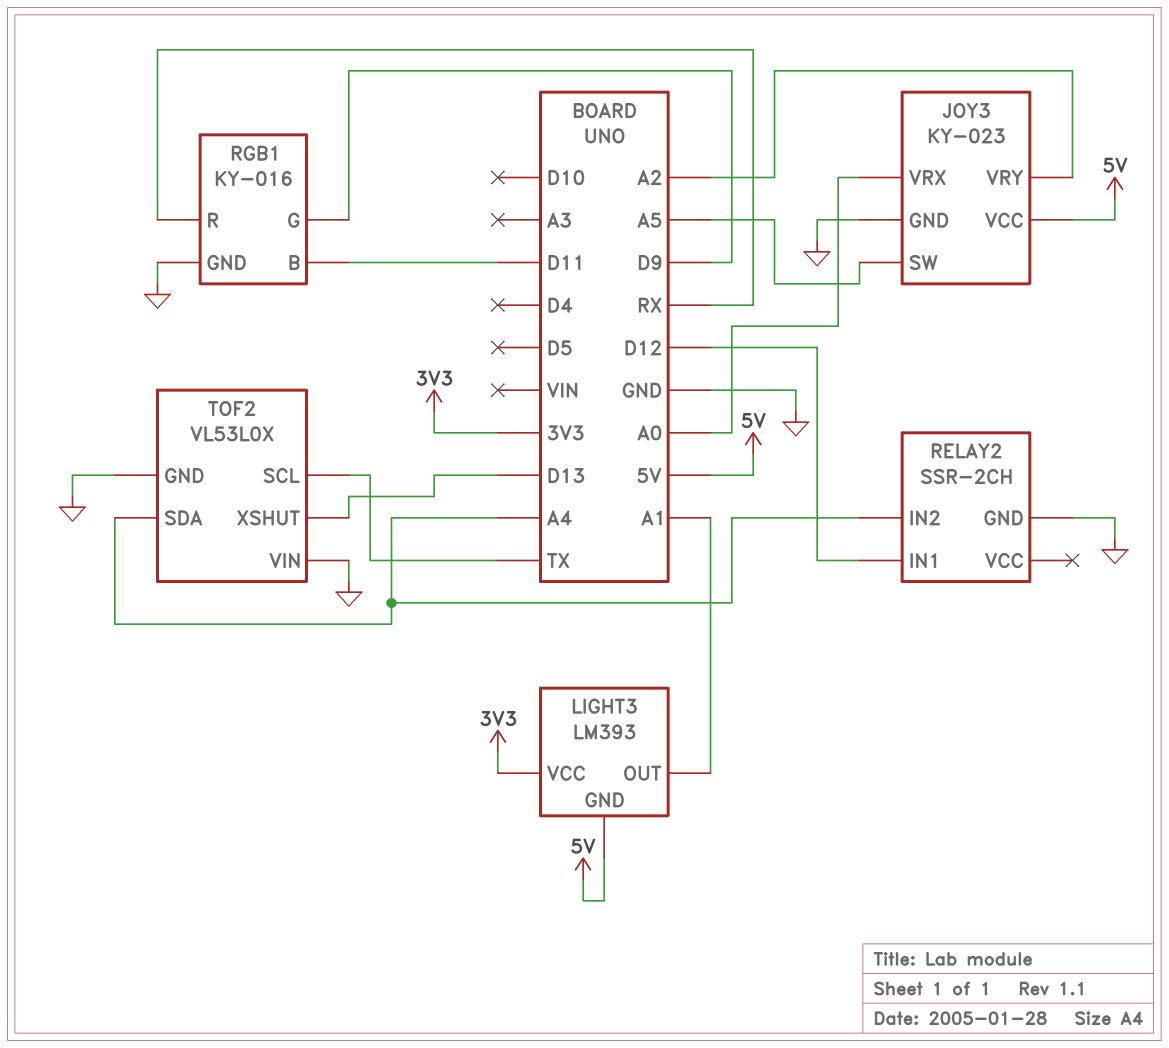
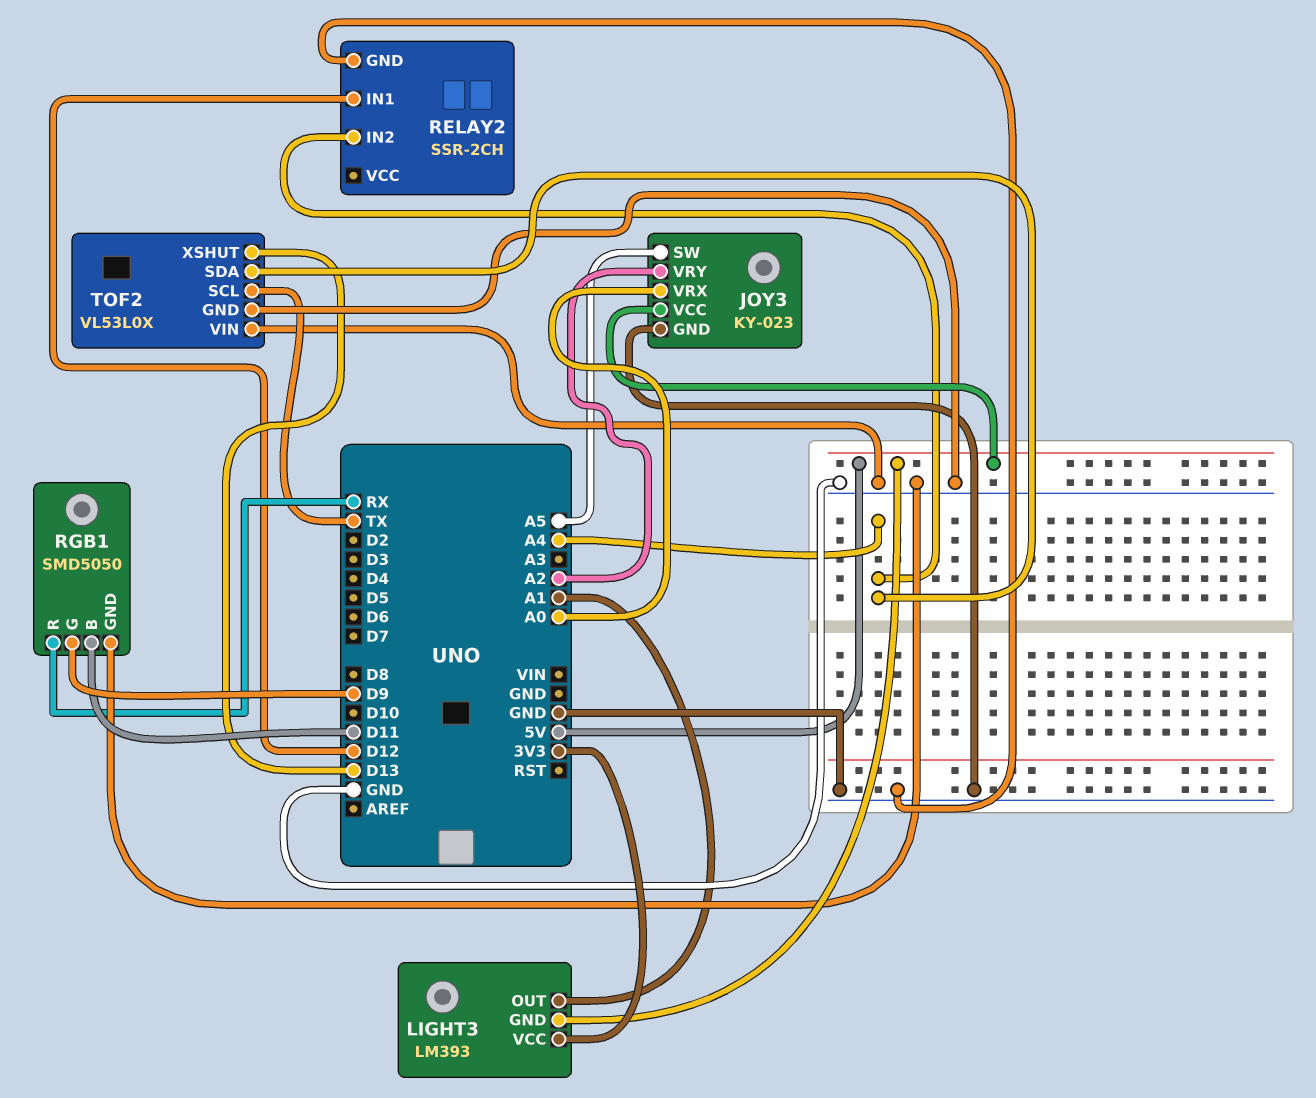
RGB1: KY-016 -> SMD5050

